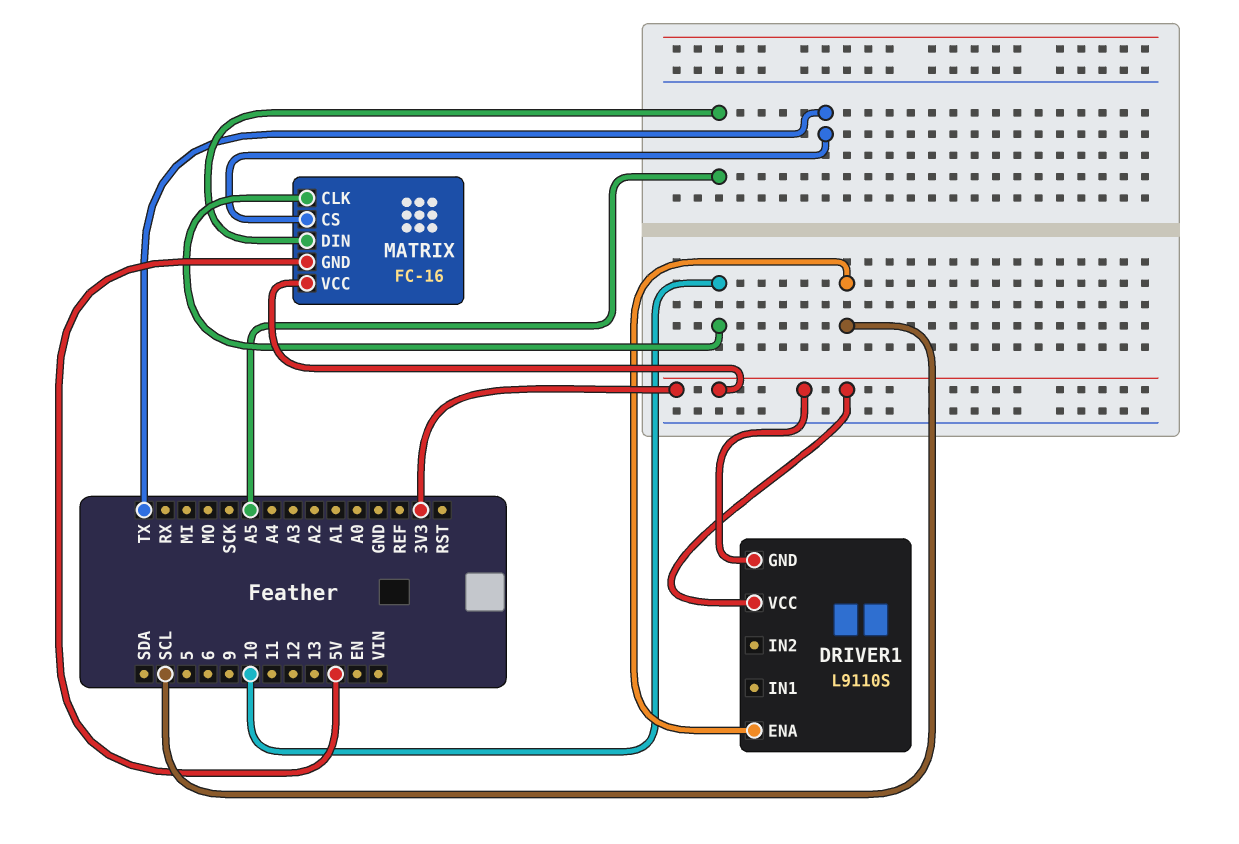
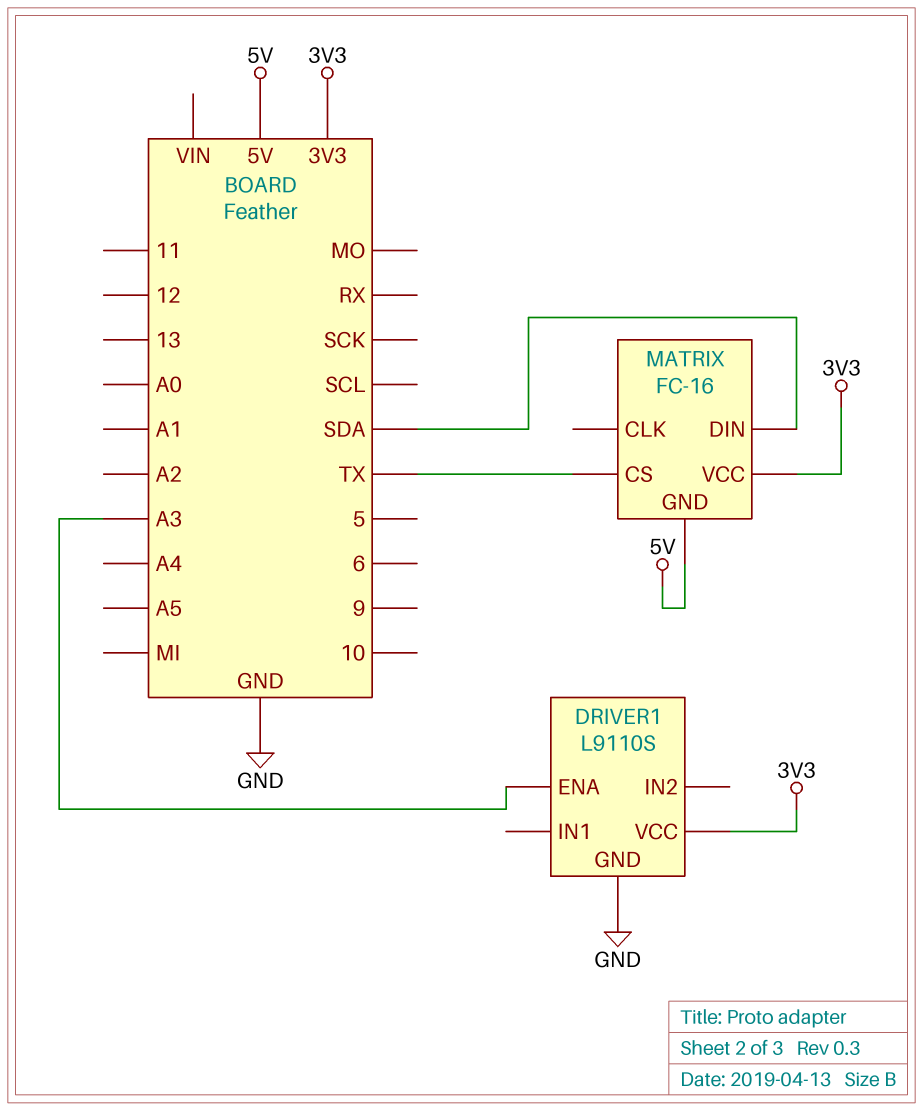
DRIVER1 pin ENA: SCL -> A3
DRIVER1 pin GND: 3V3 -> GND
MATRIX pin CLK: 10 -> none
MATRIX pin DIN: A5 -> SDA

